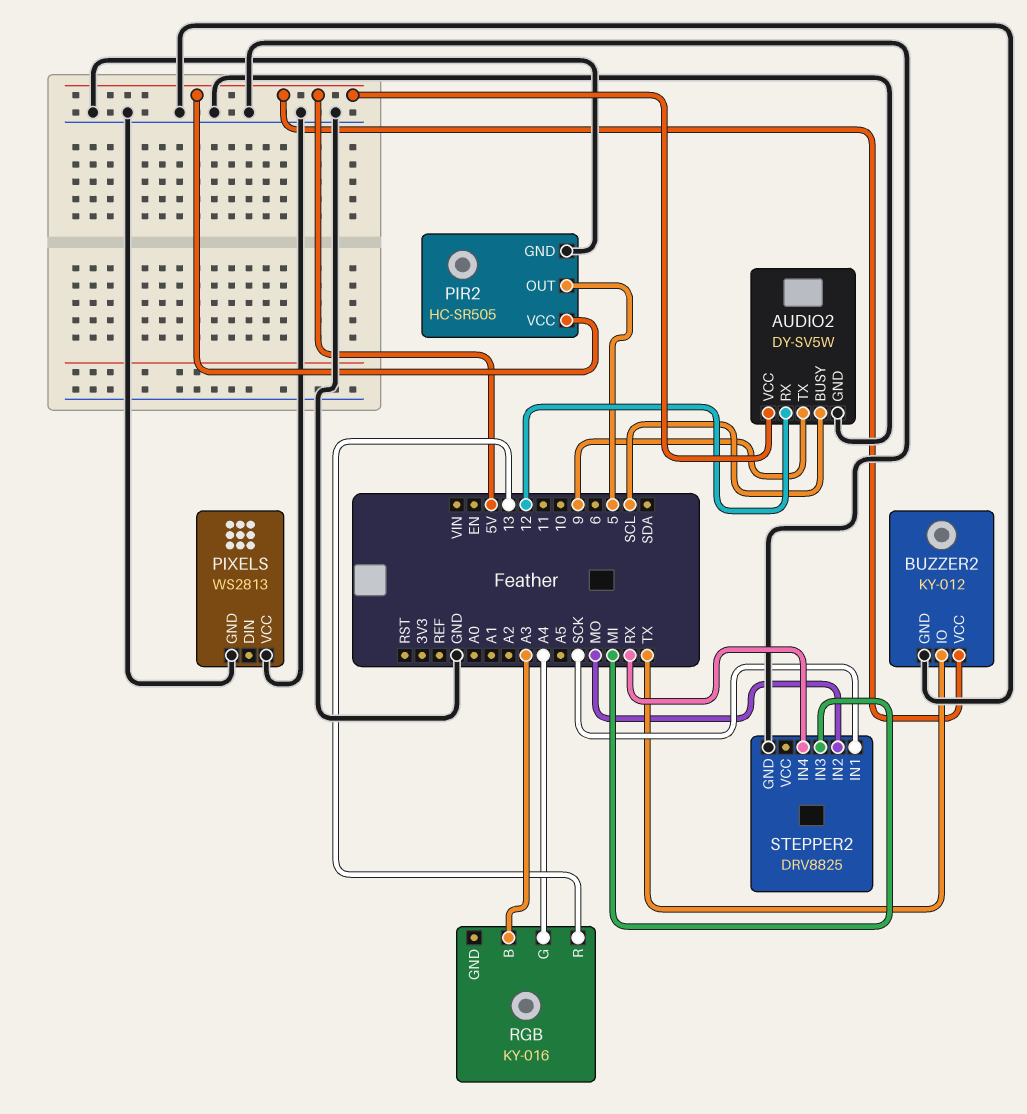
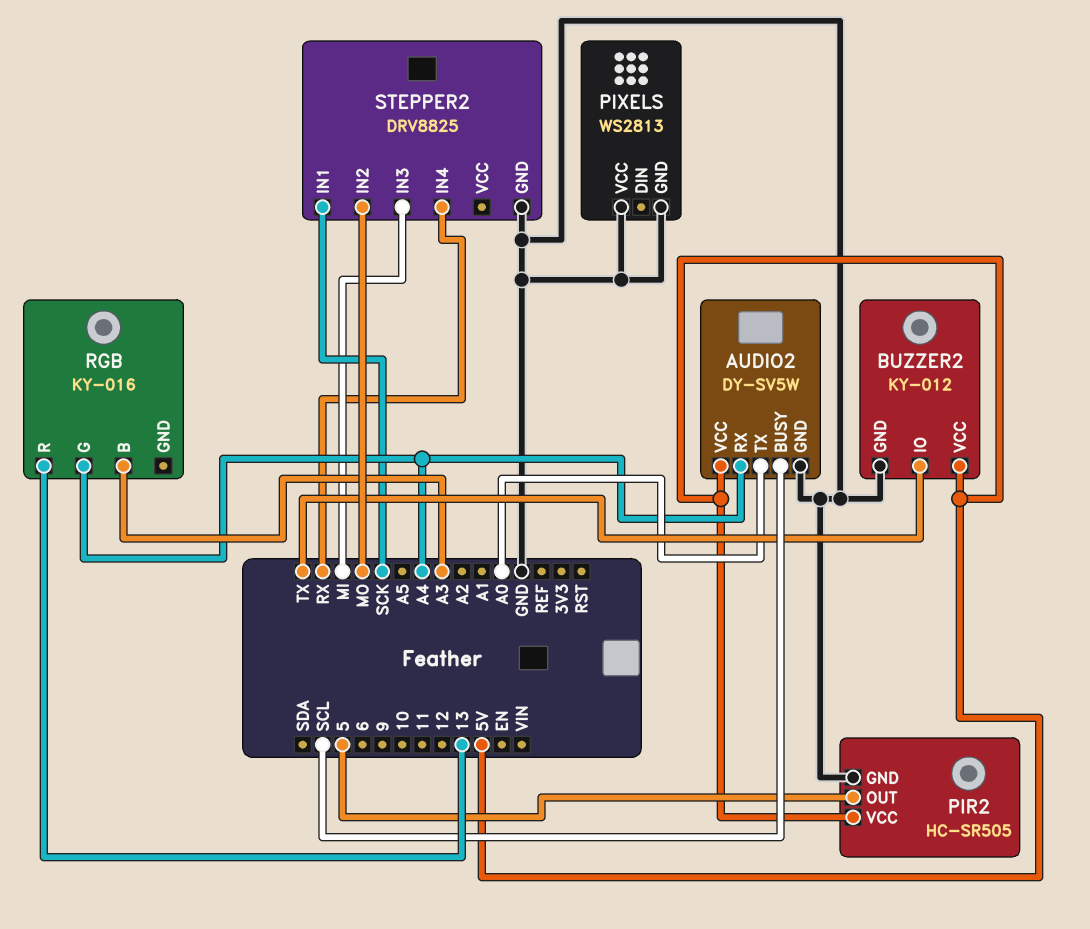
AUDIO2 pin RX: 12 -> A4
AUDIO2 pin TX: 9 -> A0

